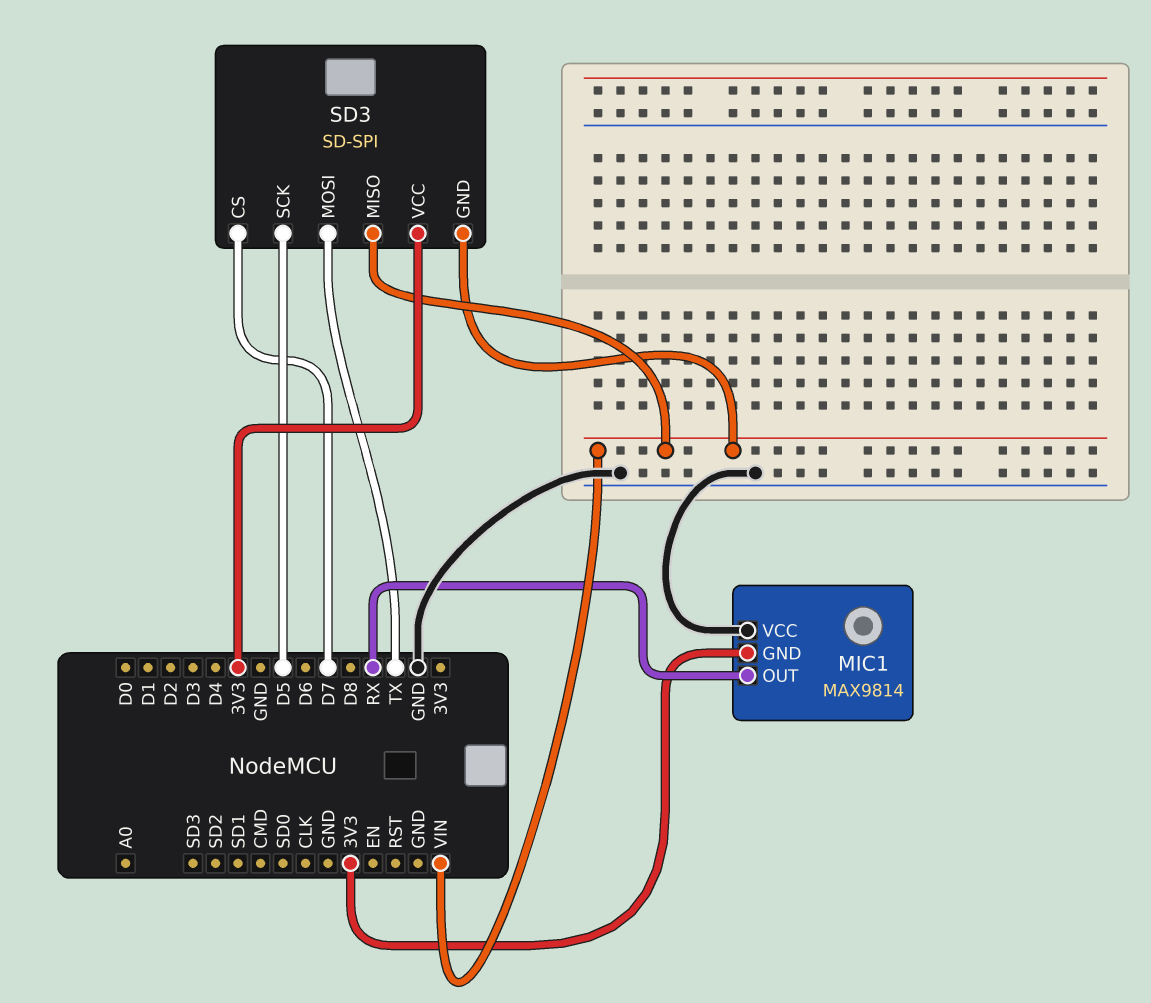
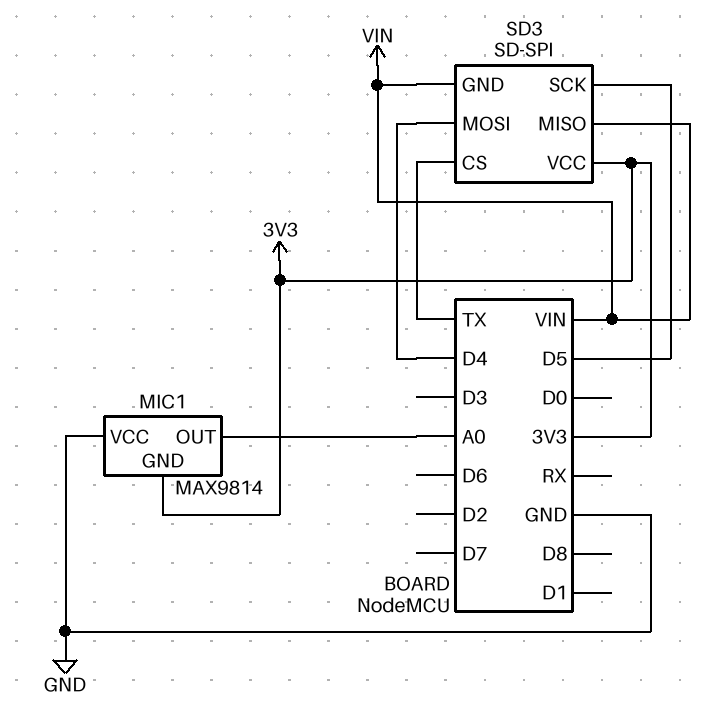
MIC1 pin OUT: RX -> A0
SD3 pin CS: D7 -> TX
SD3 pin MOSI: TX -> D4

